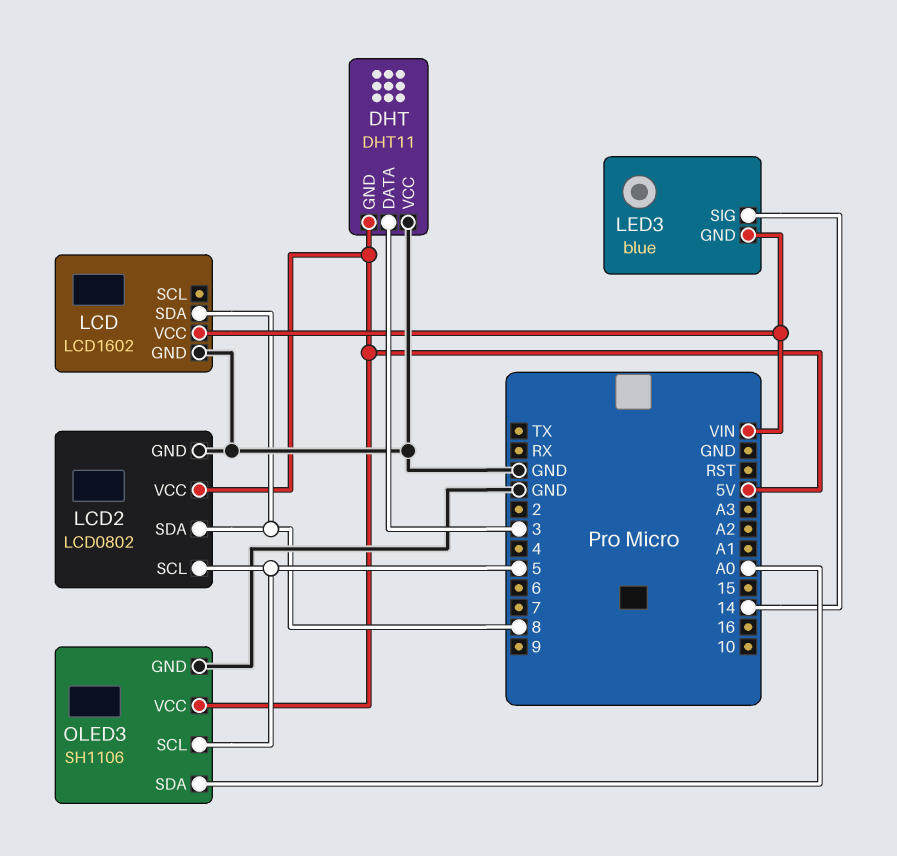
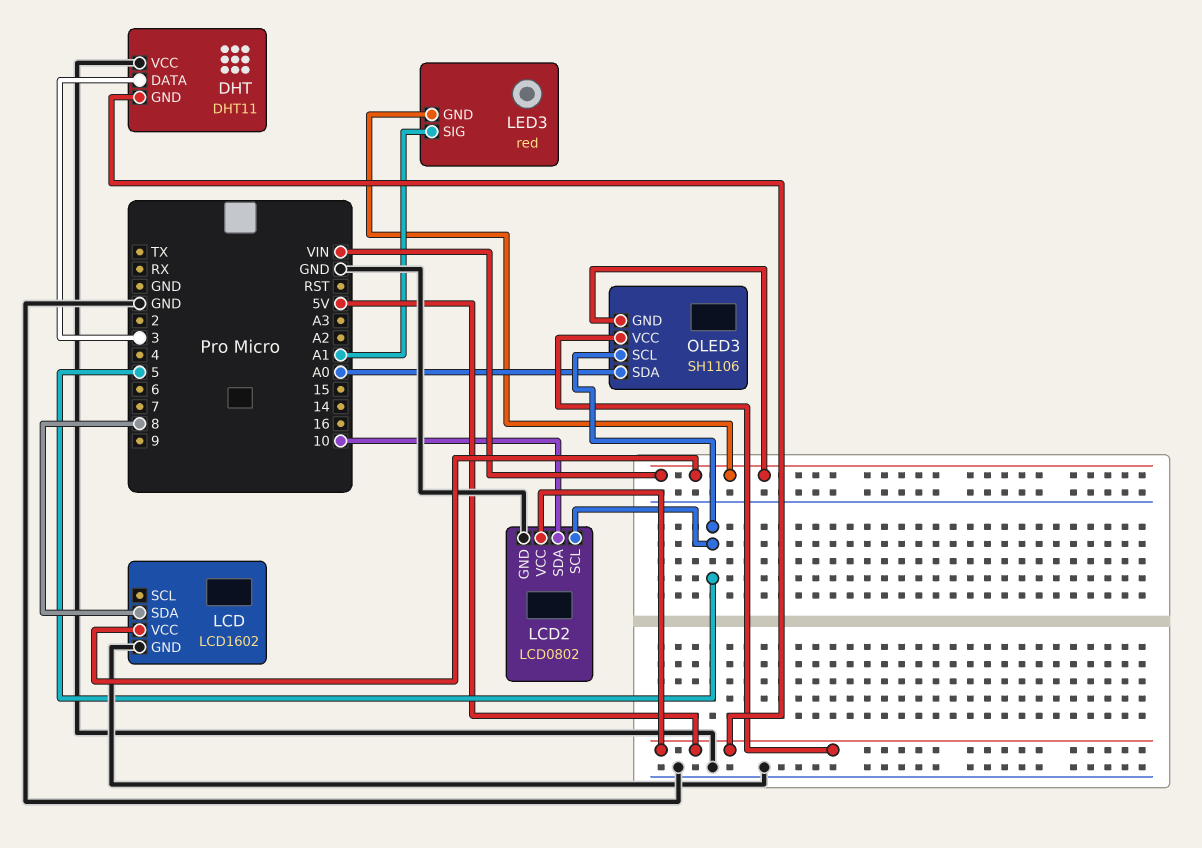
LCD2 pin SDA: 8 -> 10
LED3: blue -> red
LED3 pin SIG: 14 -> A1
OLED3 pin GND: GND -> VIN

